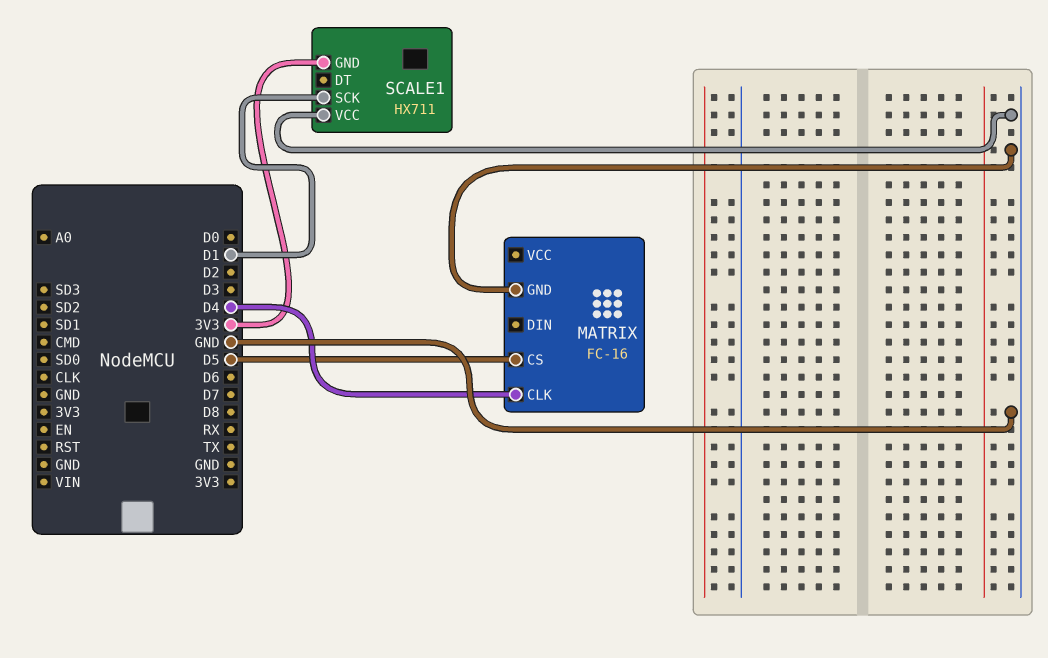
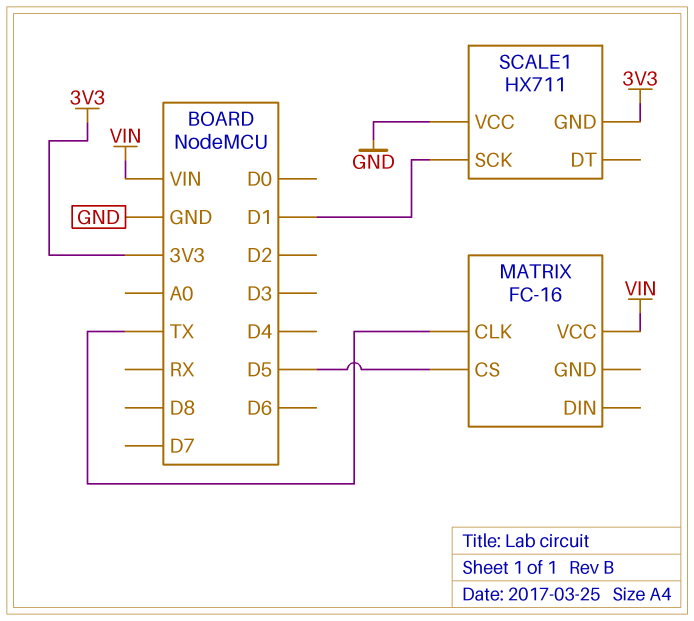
MATRIX pin CLK: D4 -> TX
MATRIX pin GND: GND -> none
MATRIX pin VCC: none -> VIN

